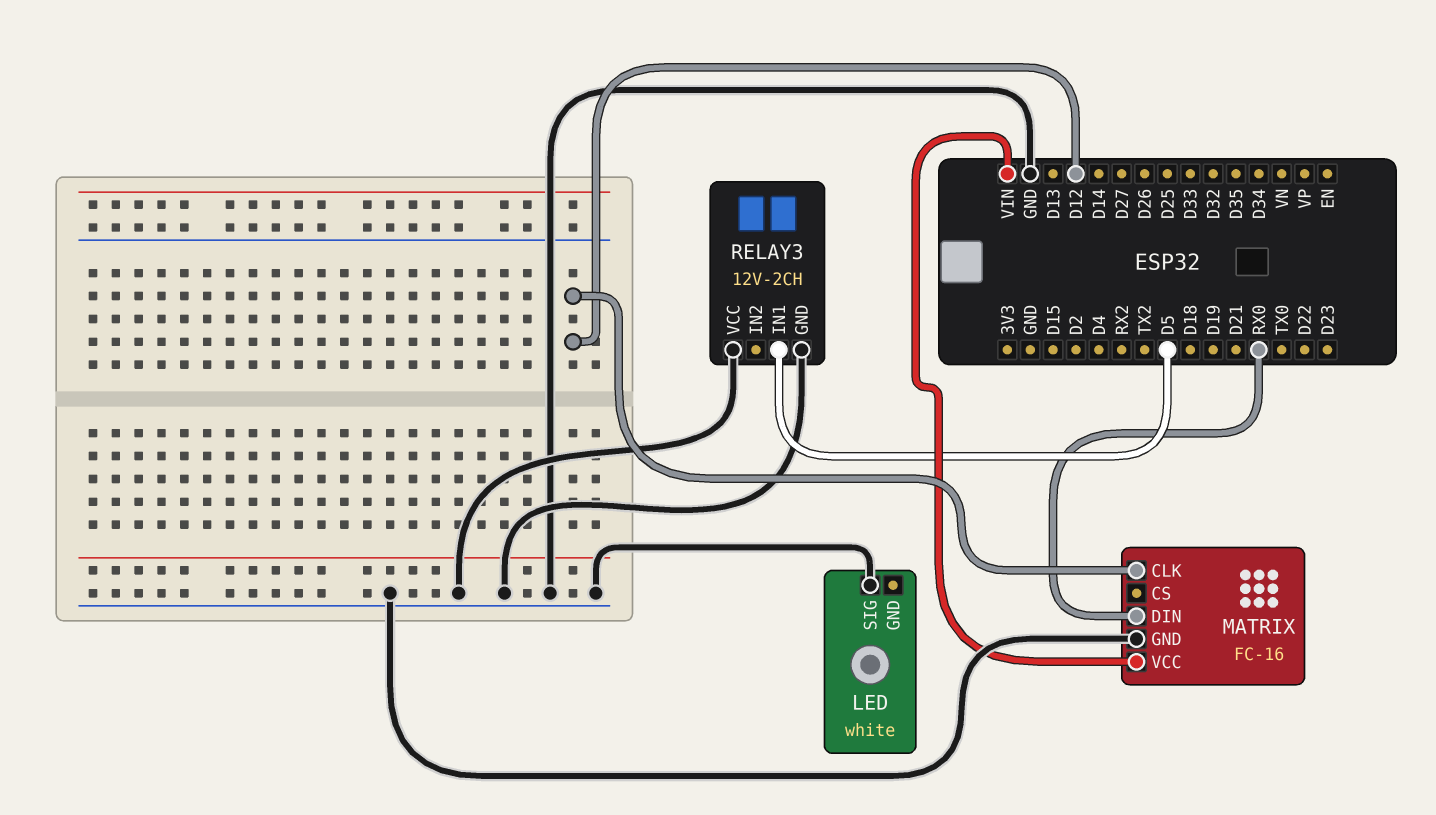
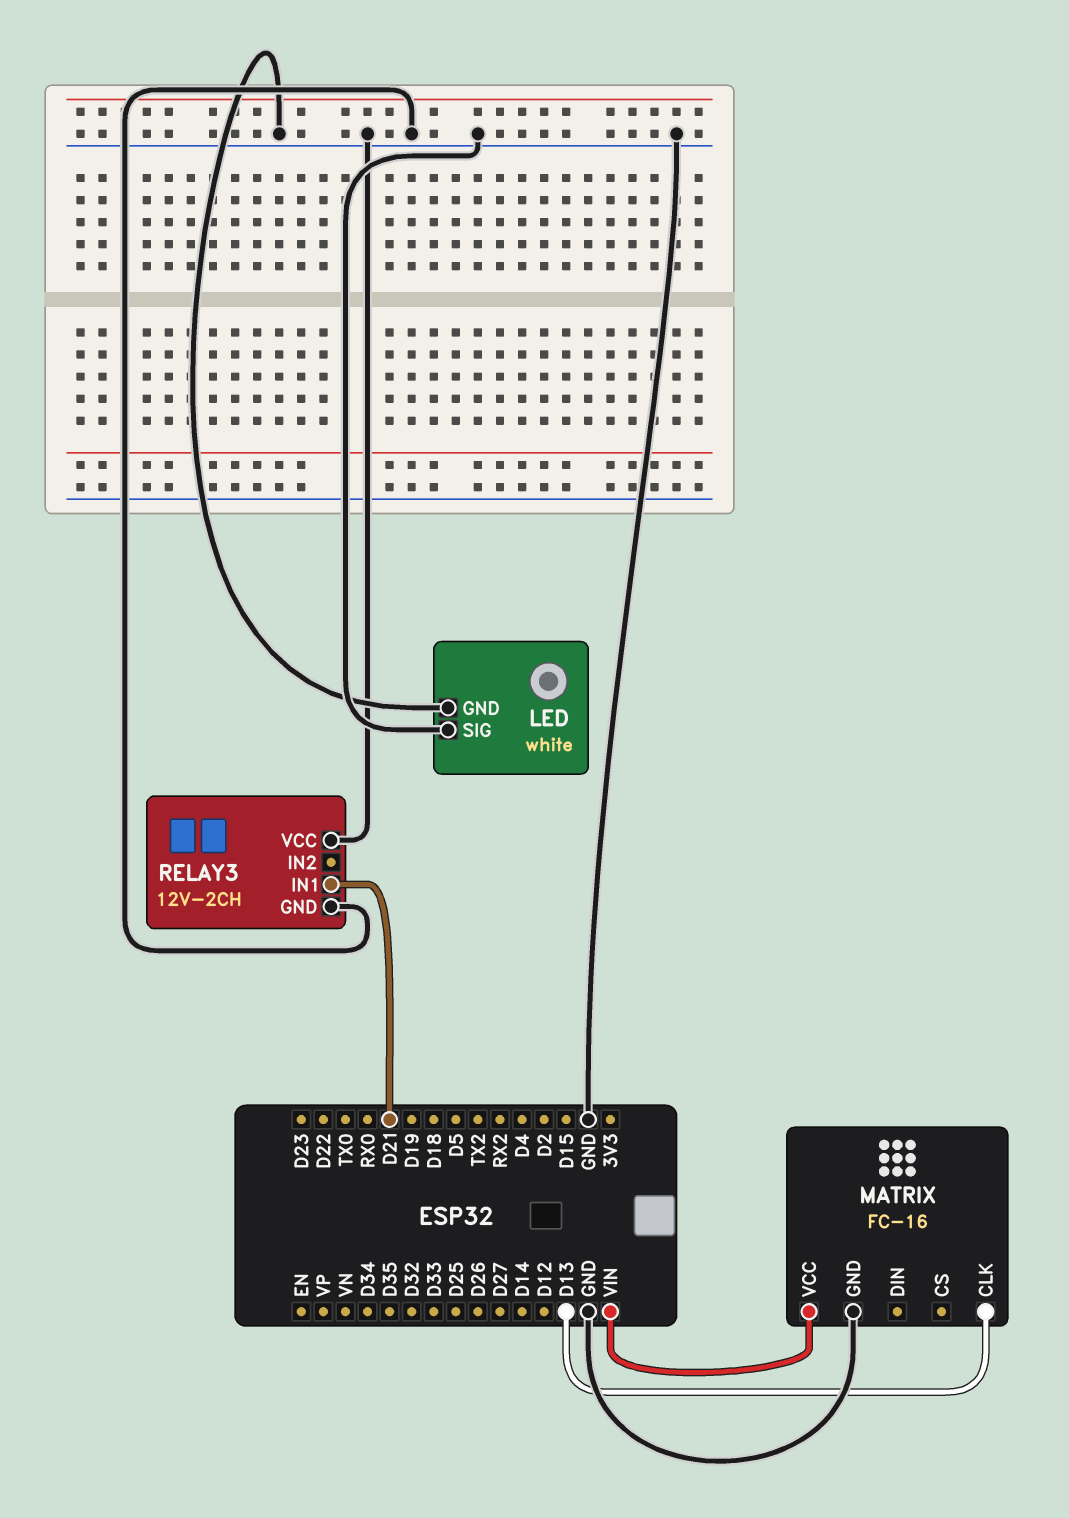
LED pin GND: none -> GND
MATRIX pin CLK: D12 -> D13
MATRIX pin DIN: RX0 -> none
RELAY3 pin IN1: D5 -> D21

